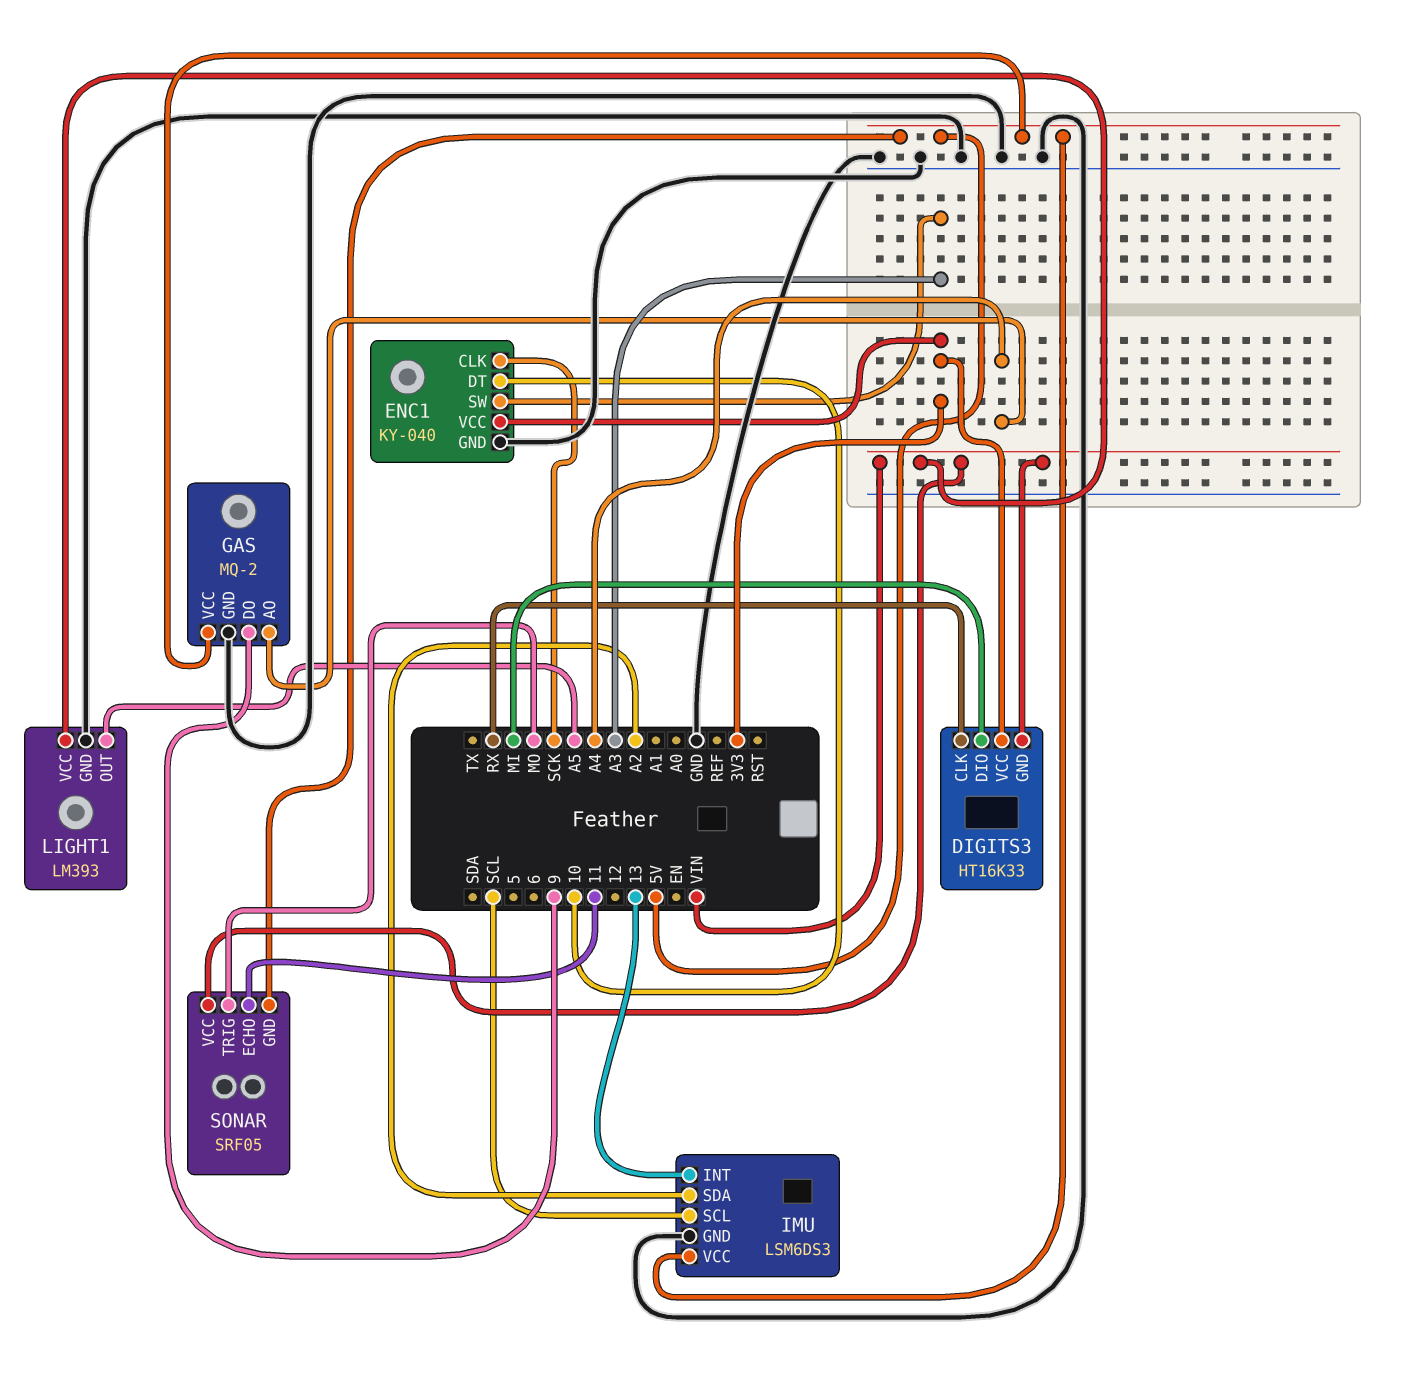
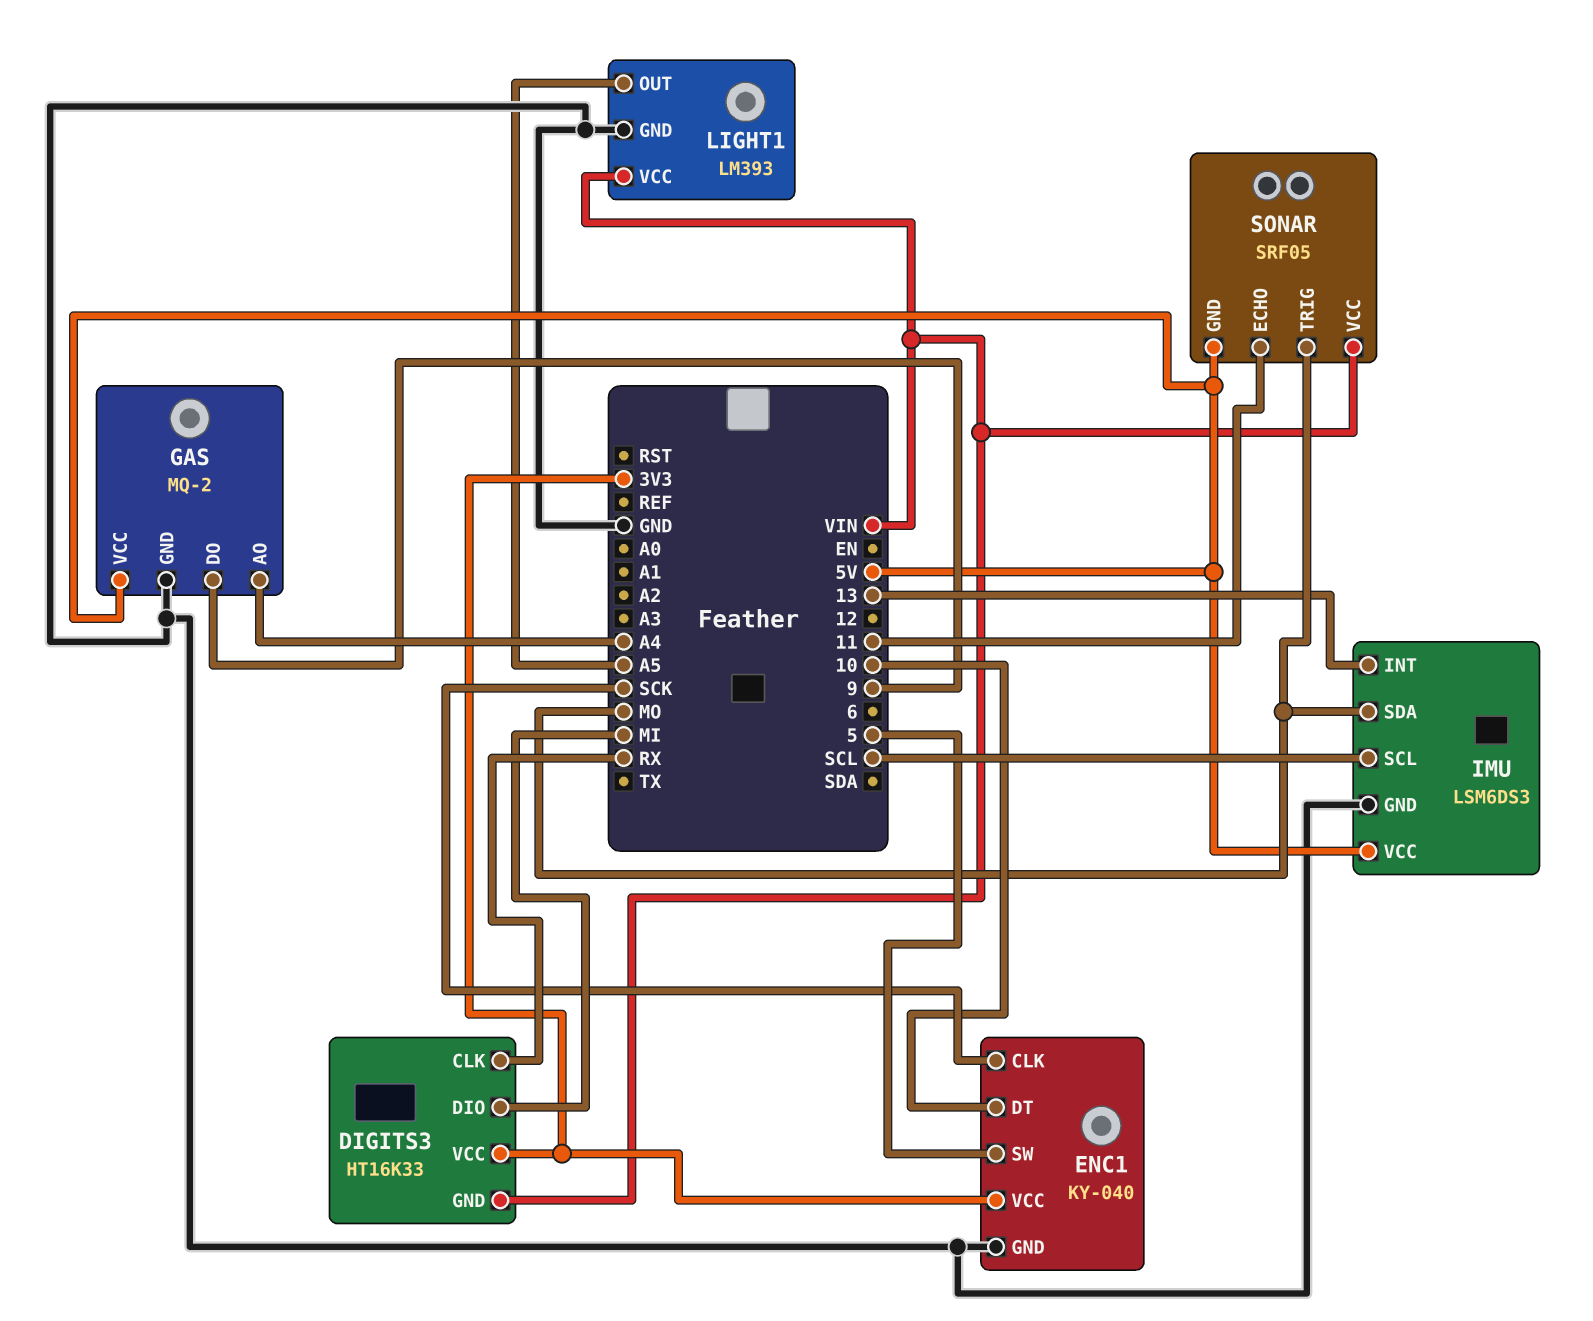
ENC1 pin SW: A3 -> 5
IMU pin SDA: A2 -> MO

